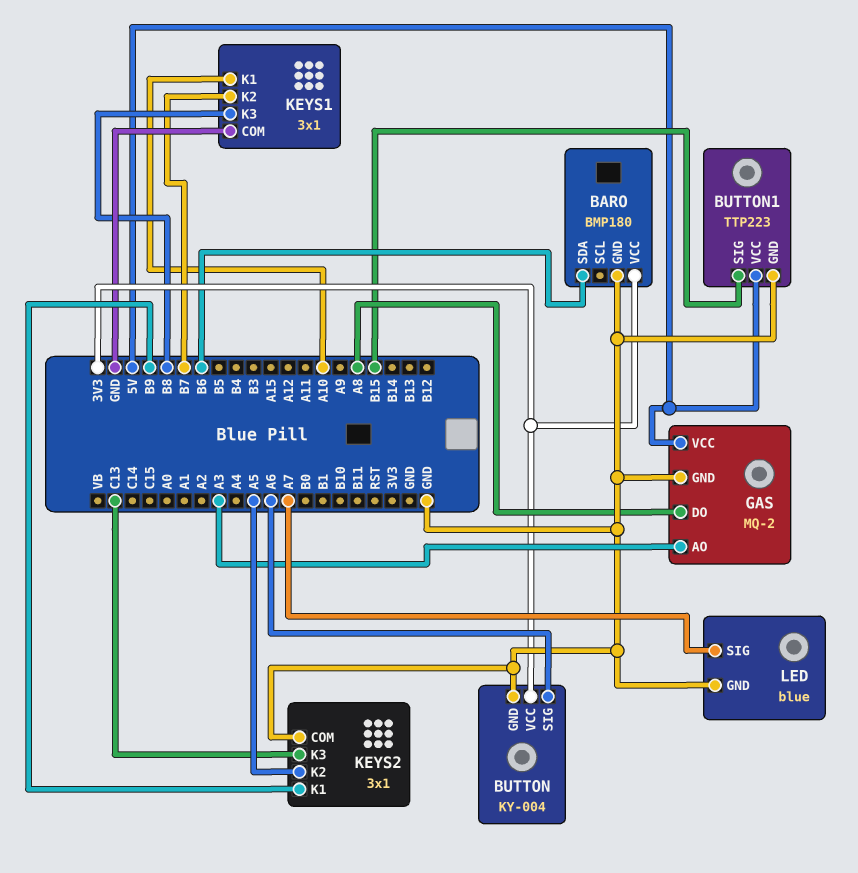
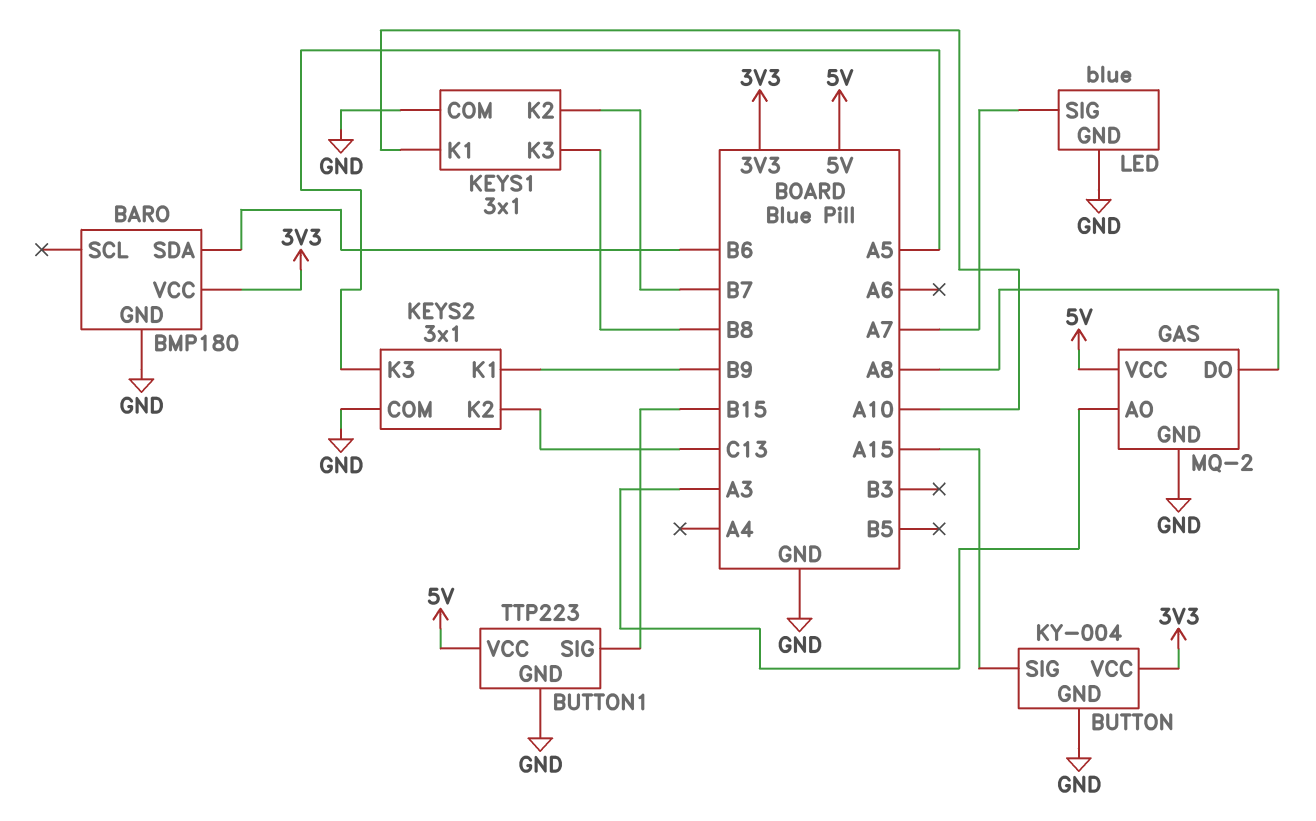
BUTTON pin SIG: A6 -> A15
KEYS2 pin K2: A5 -> C13
KEYS2 pin K3: C13 -> A5

